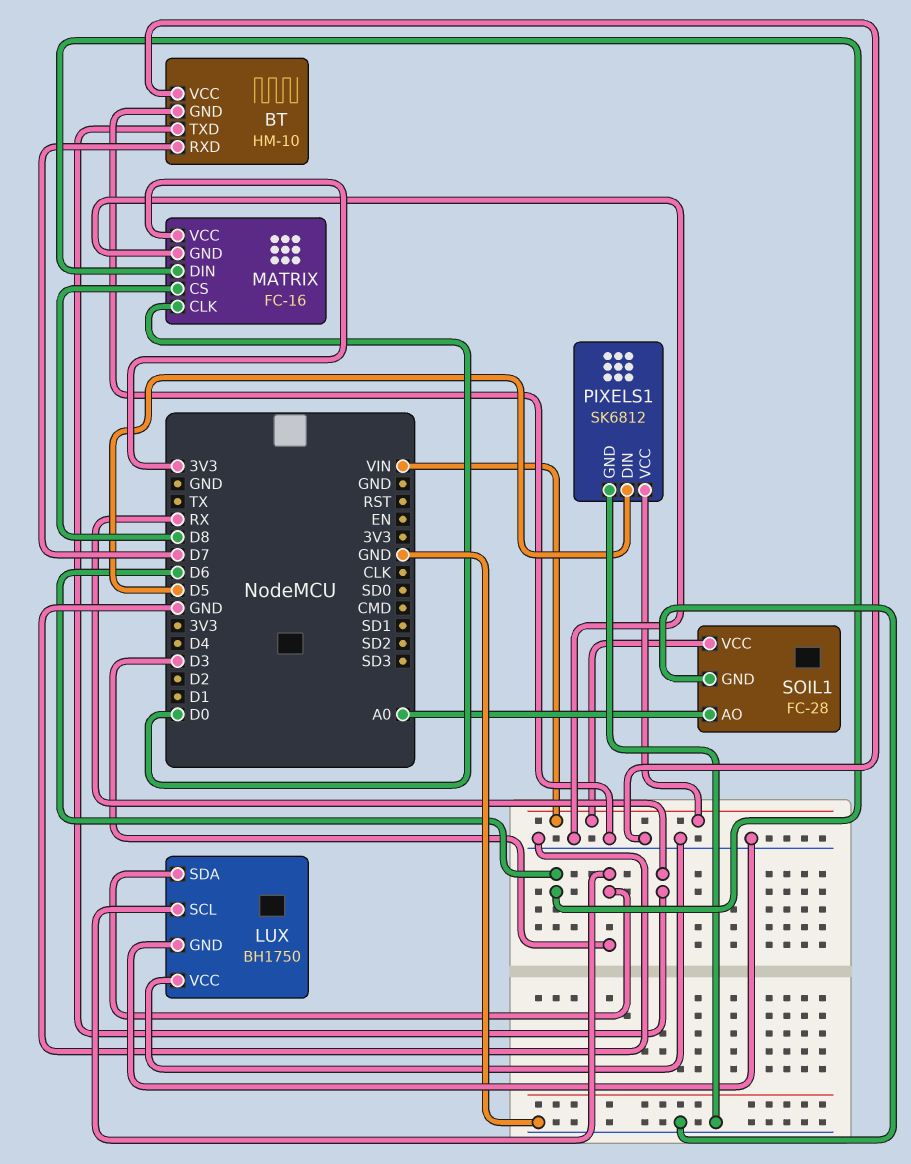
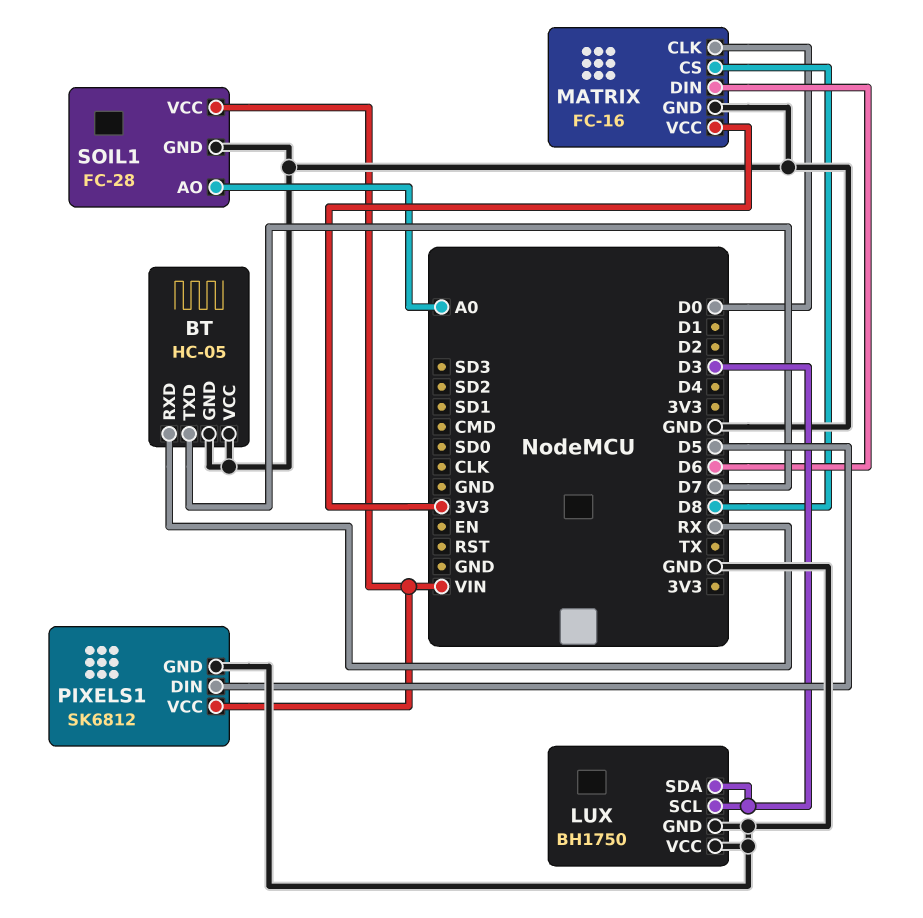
BT: HM-10 -> HC-05
BT pin RXD: D7 -> RX
BT pin TXD: RX -> D7

